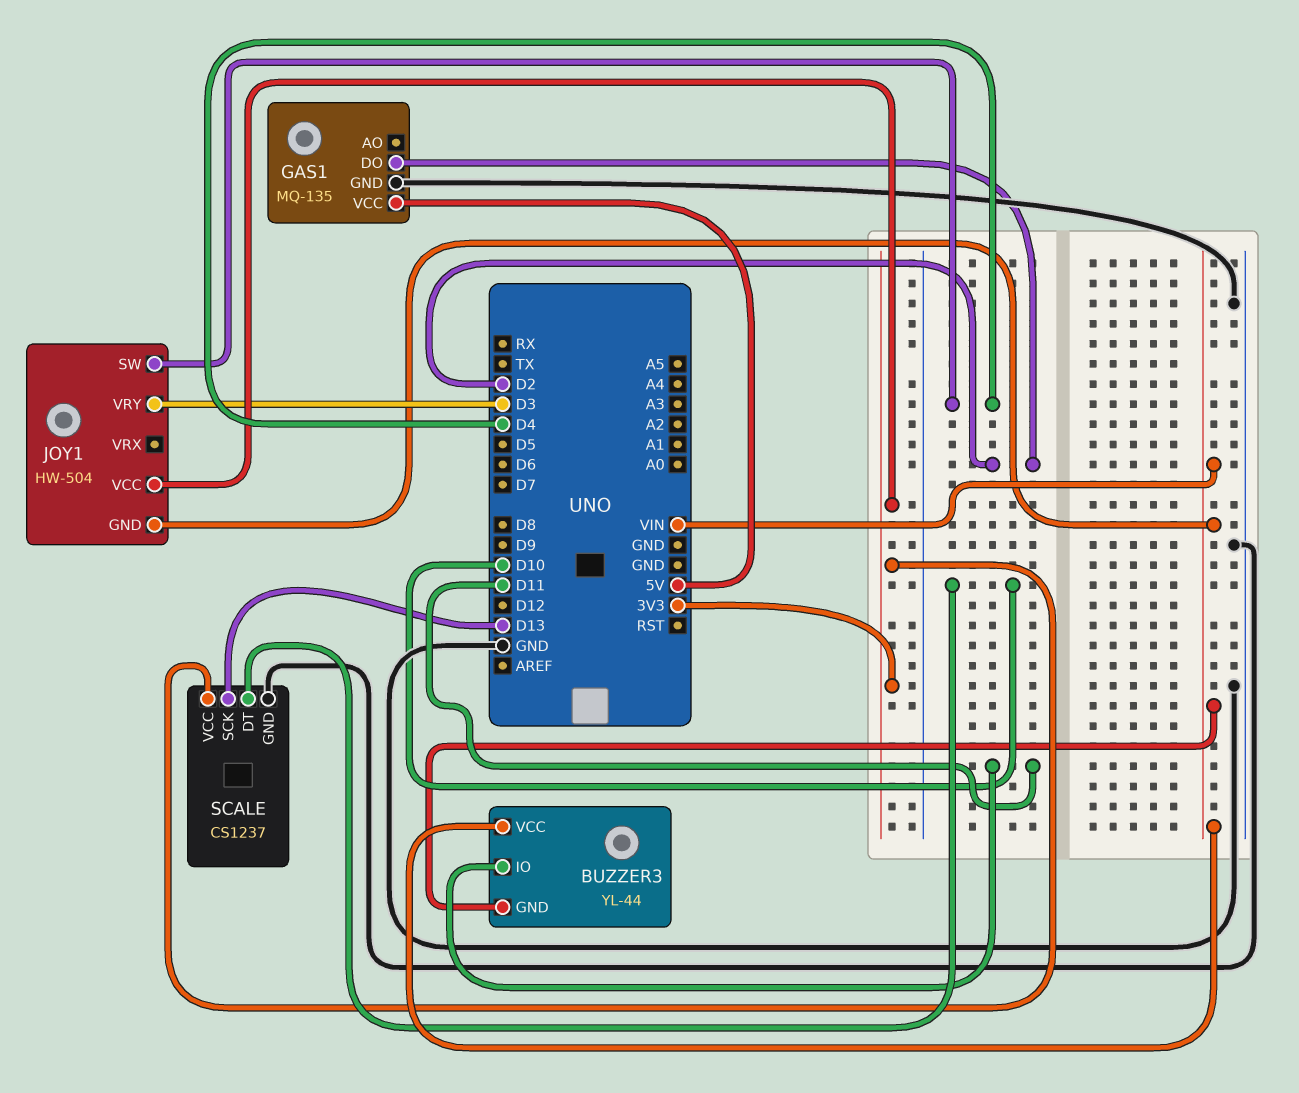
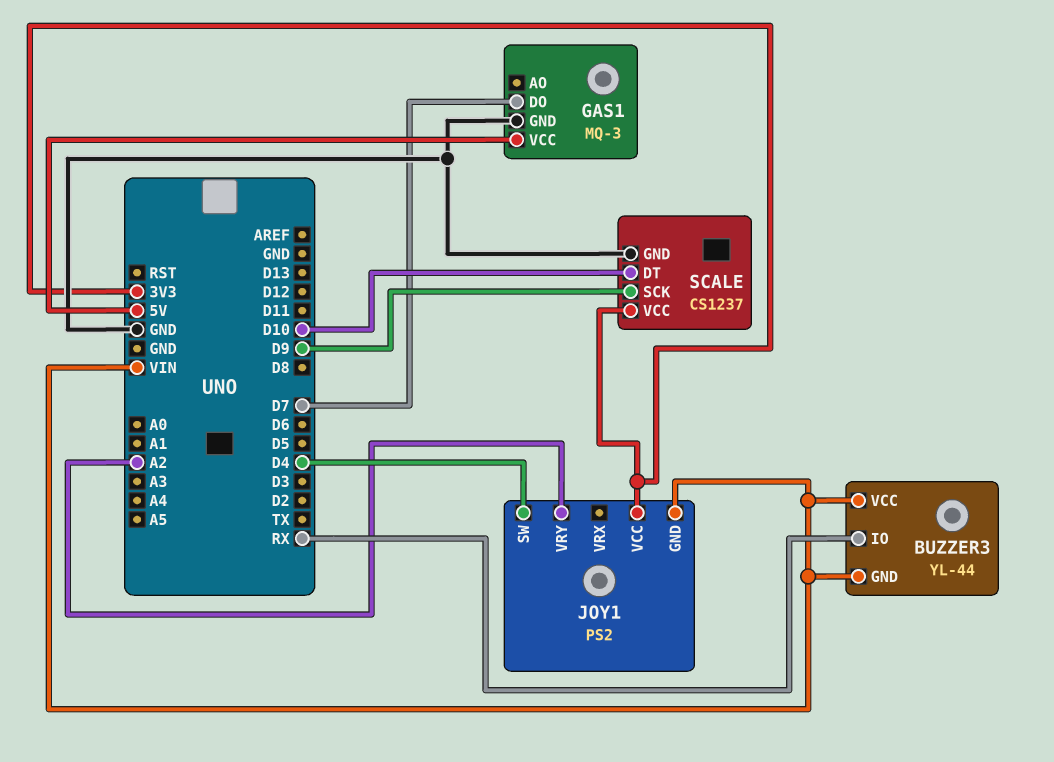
BUZZER3 pin IO: D11 -> RX
GAS1: MQ-135 -> MQ-3
GAS1 pin DO: D2 -> D7
JOY1: HW-504 -> PS2
JOY1 pin VRY: D3 -> A2
SCALE pin SCK: D13 -> D9

